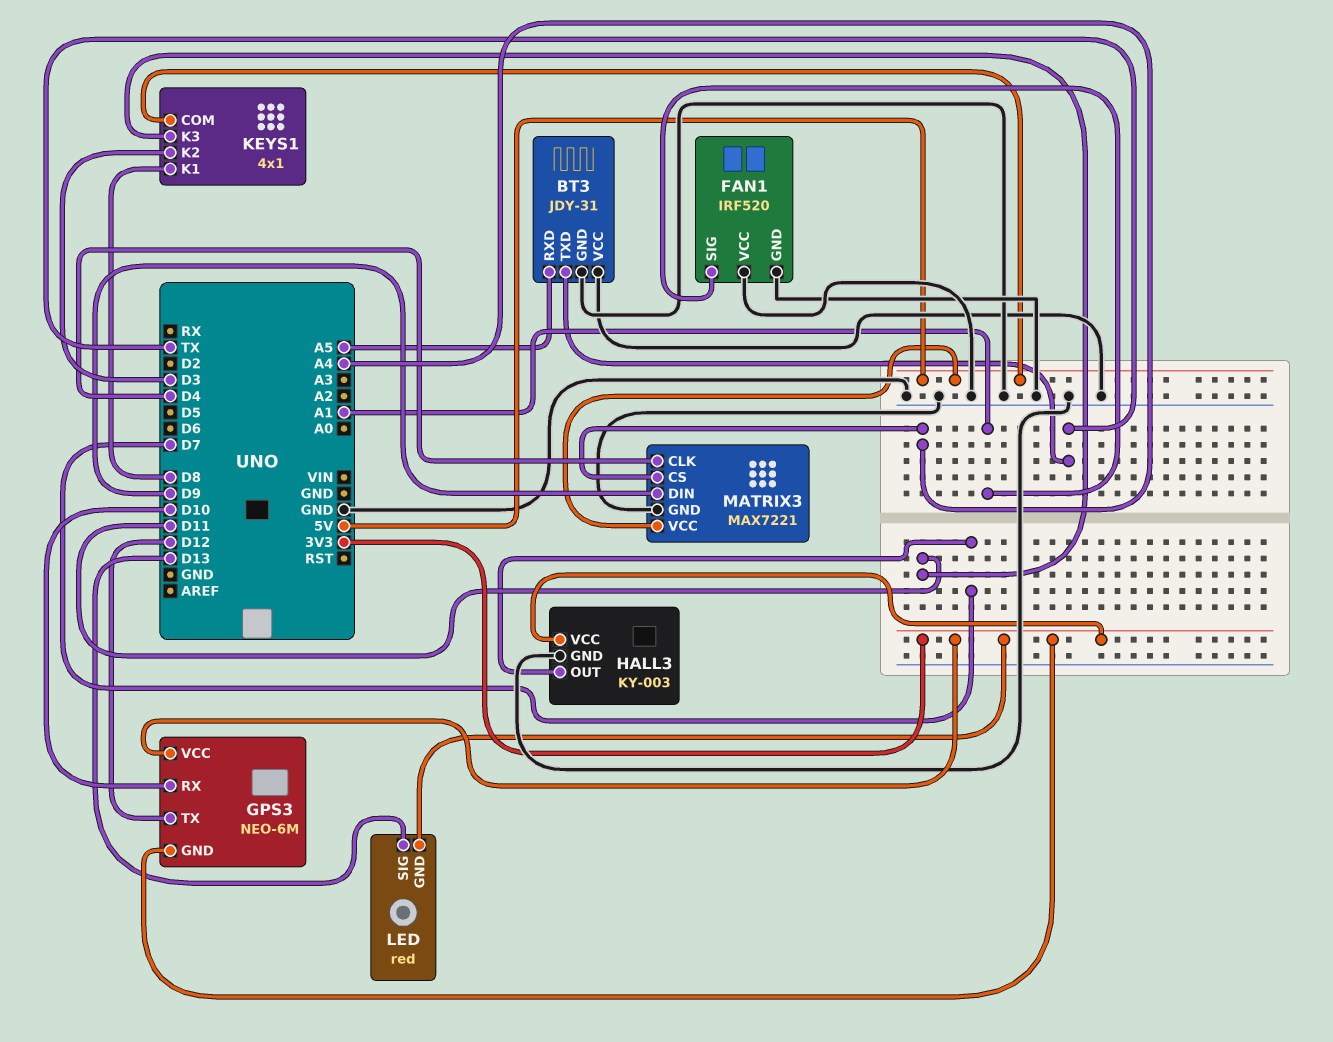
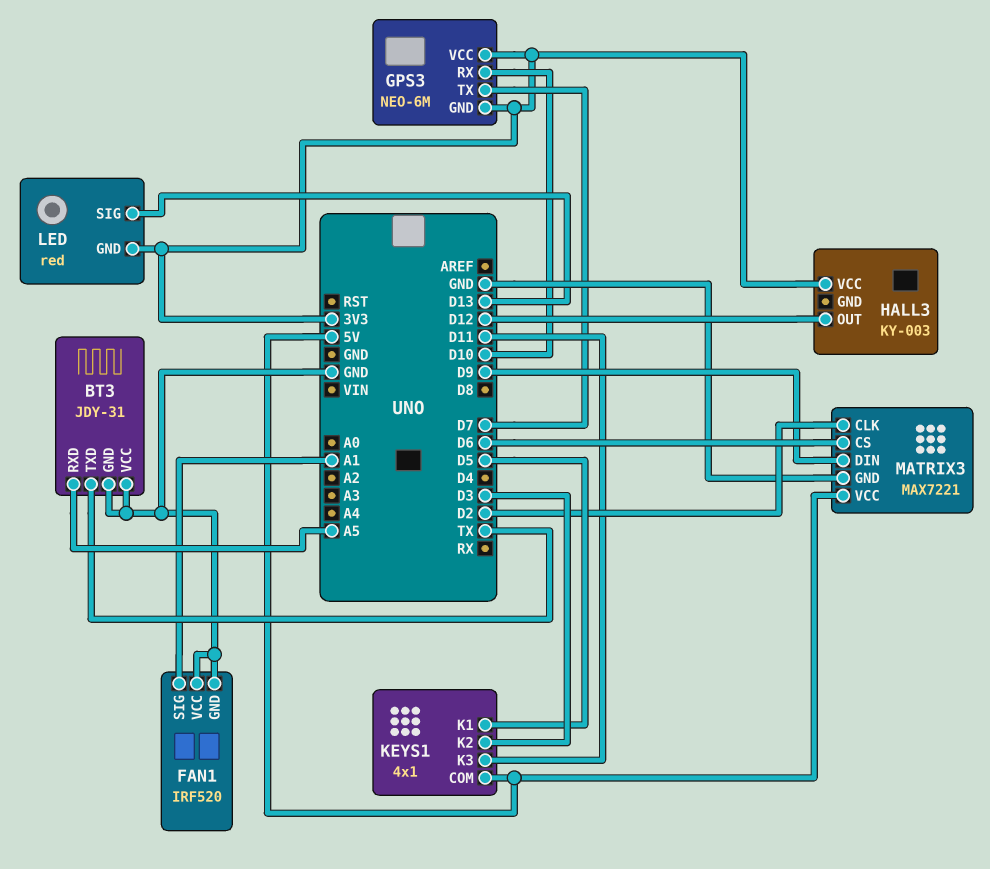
GPS3 pin TX: D12 -> D7
HALL3 pin GND: GND -> none
HALL3 pin OUT: D7 -> D12
KEYS1 pin K1: D8 -> D5
MATRIX3 pin CLK: D4 -> D2
MATRIX3 pin CS: A4 -> D6

